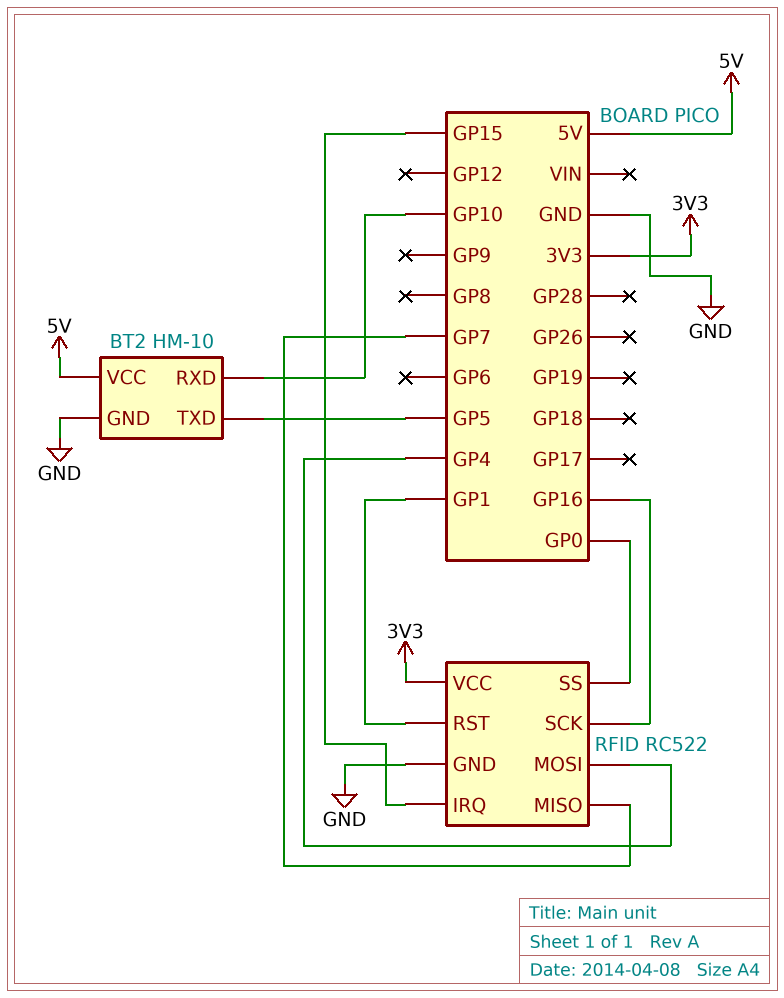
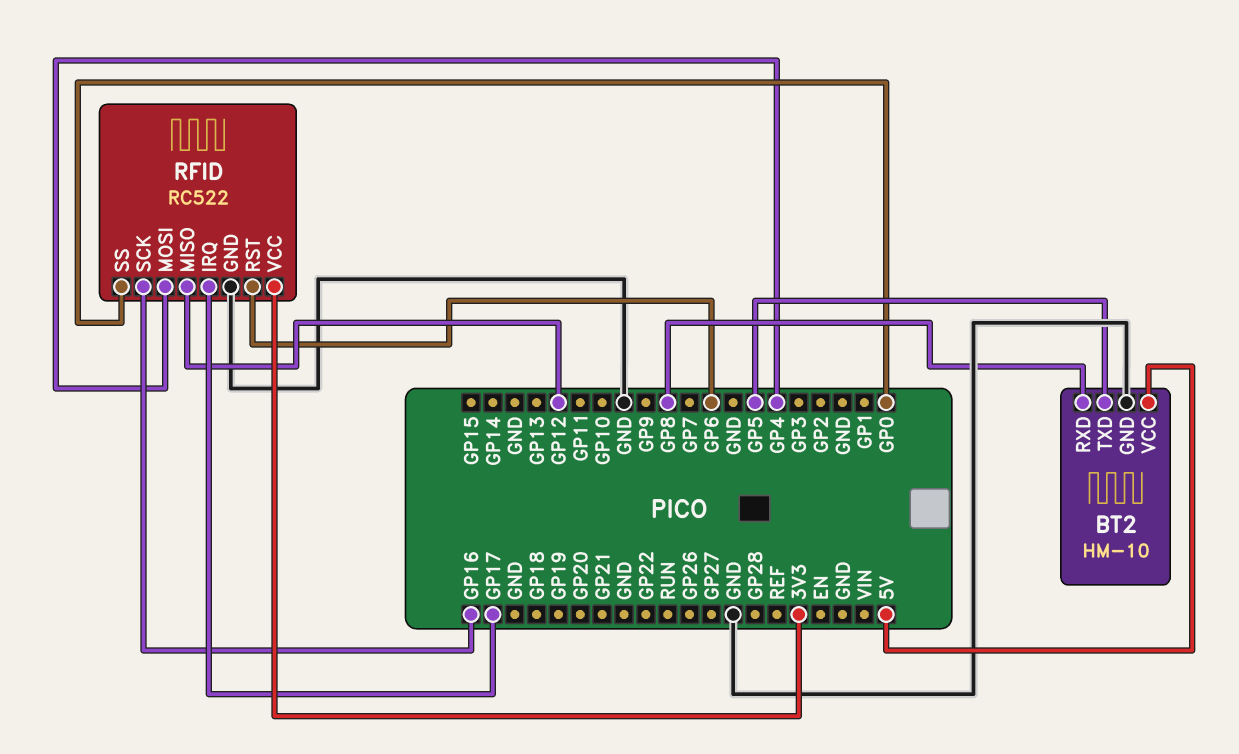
BT2 pin RXD: GP10 -> GP8
RFID pin IRQ: GP15 -> GP17
RFID pin MISO: GP7 -> GP12
RFID pin RST: GP1 -> GP6

